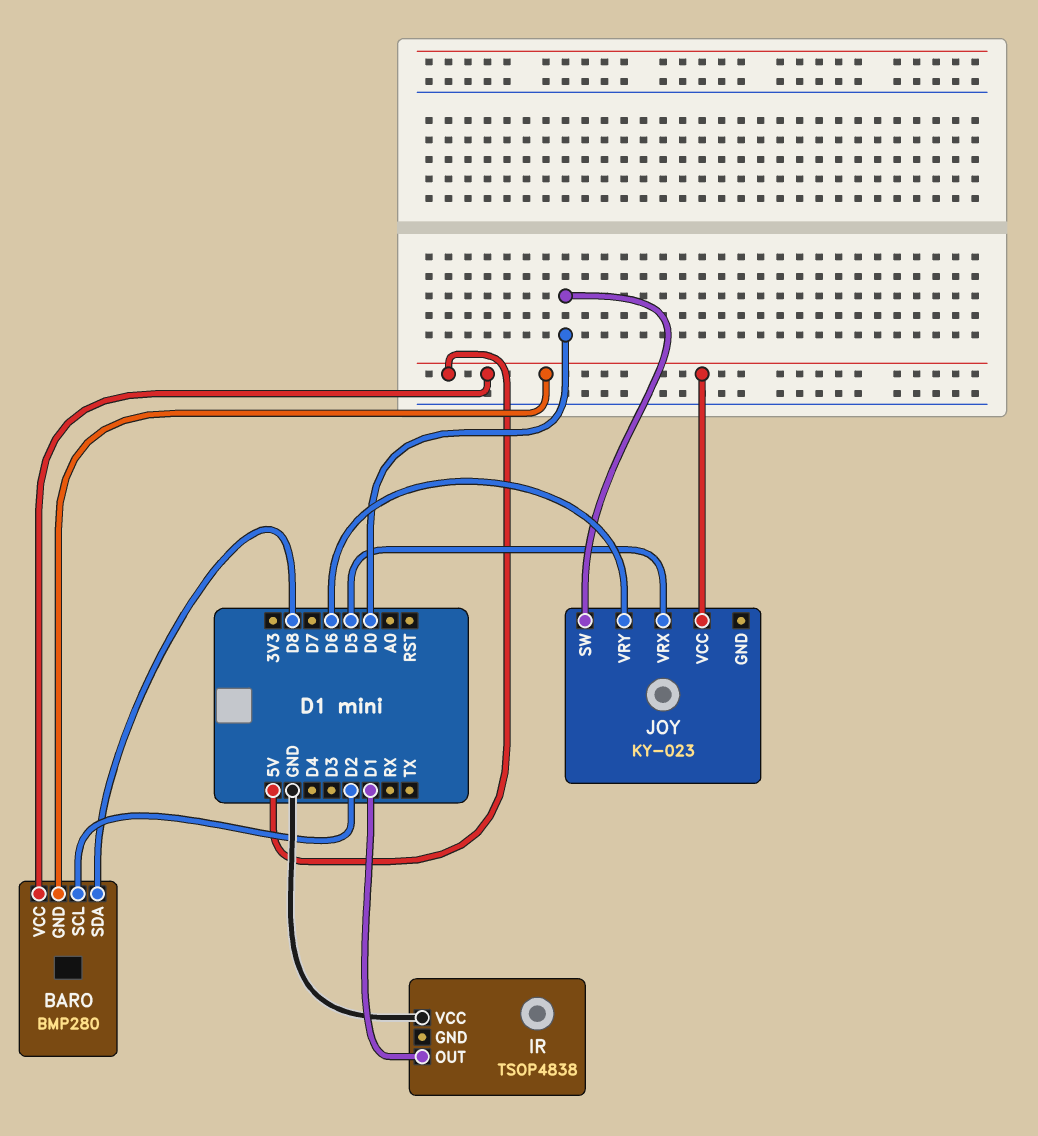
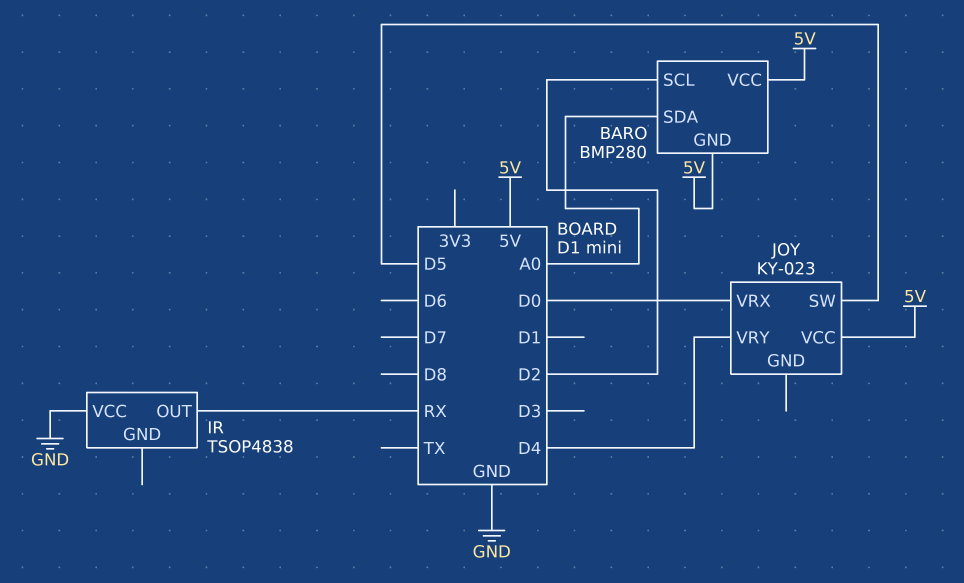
BARO pin SDA: D8 -> A0
IR pin OUT: D1 -> RX
JOY pin SW: D0 -> D5
JOY pin VRX: D5 -> D0
JOY pin VRY: D6 -> D4

